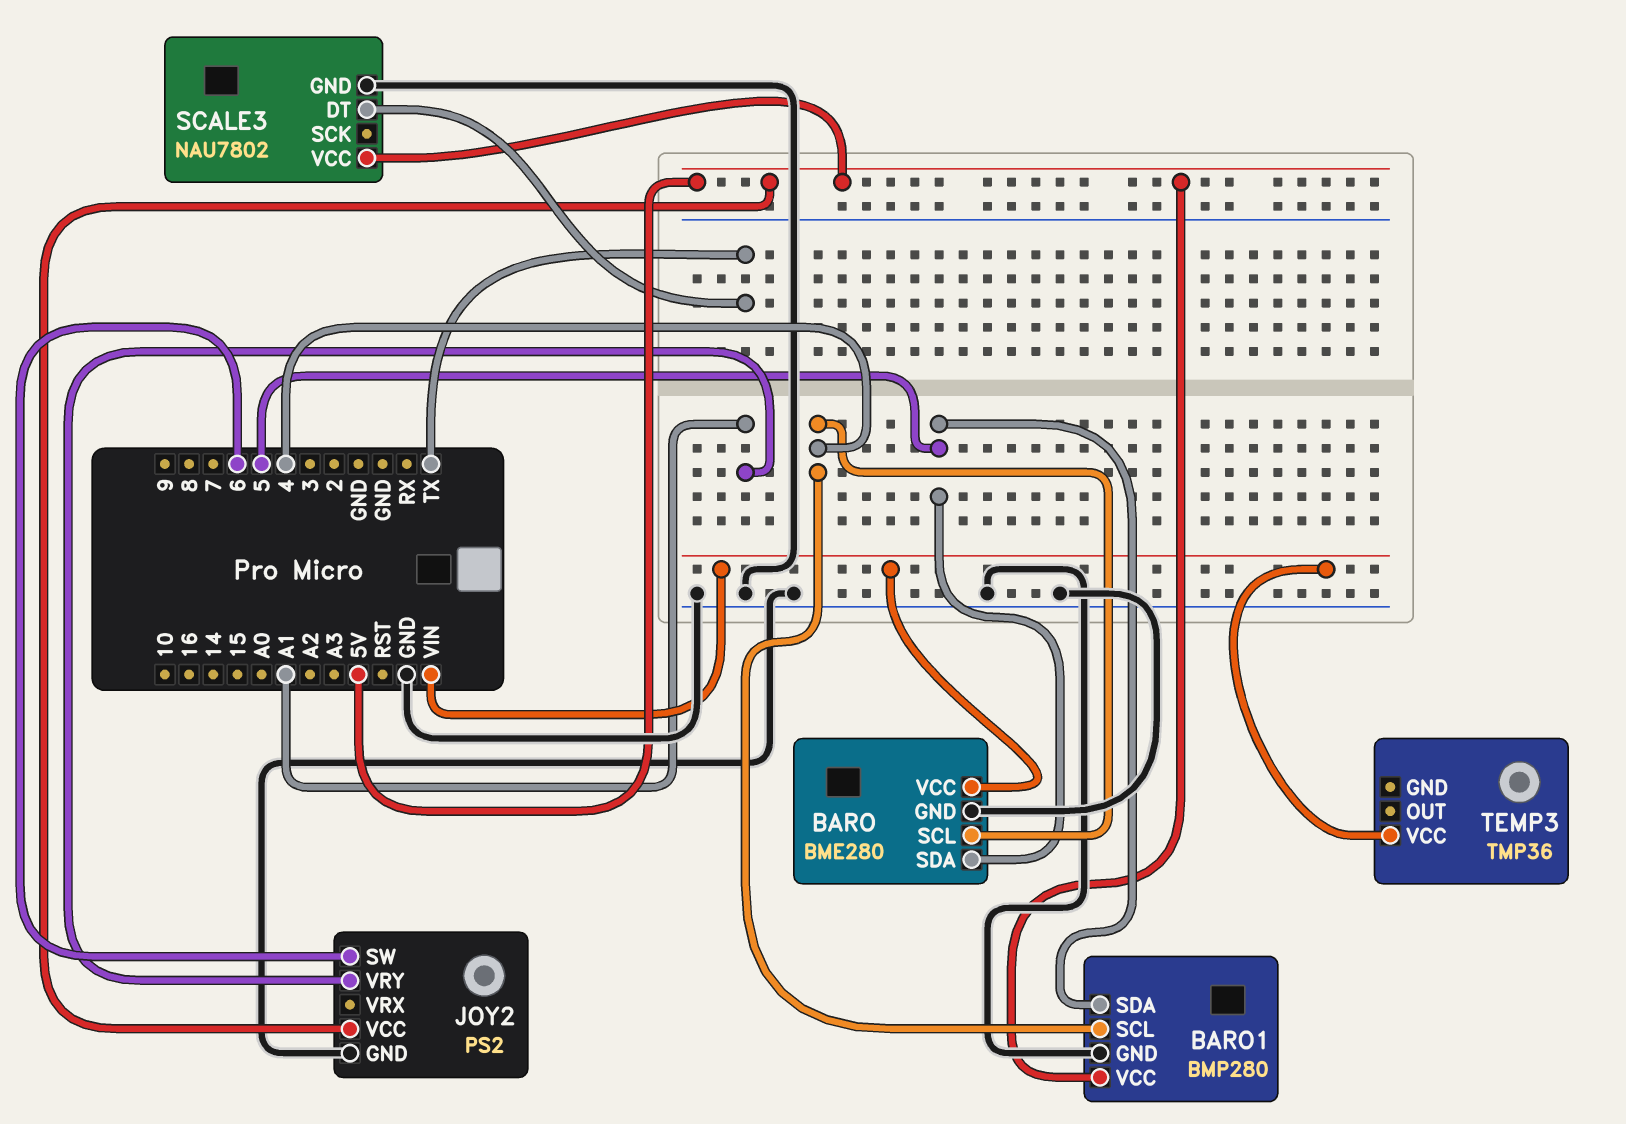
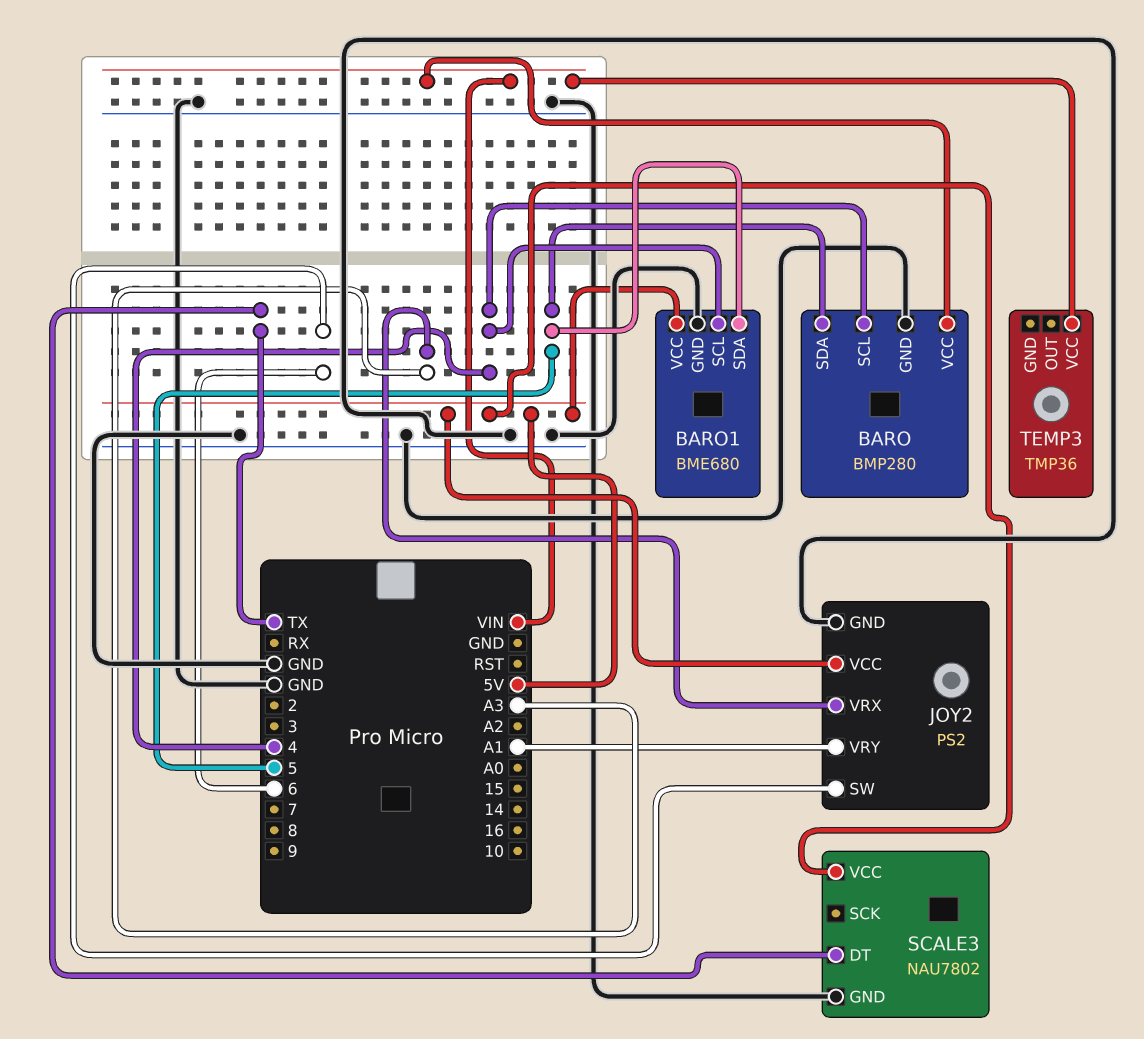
BARO: BME280 -> BMP280
BARO1: BMP280 -> BME680
JOY2 pin VRX: none -> A3

